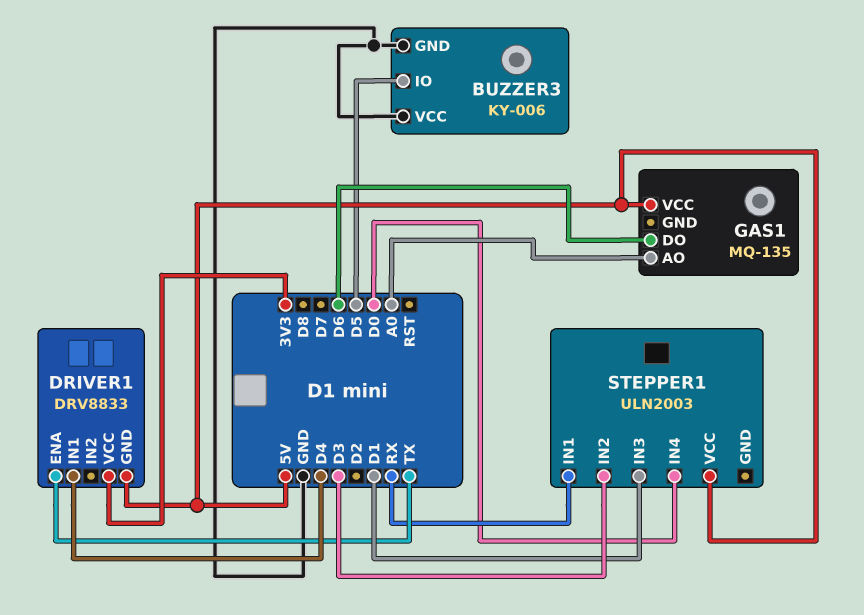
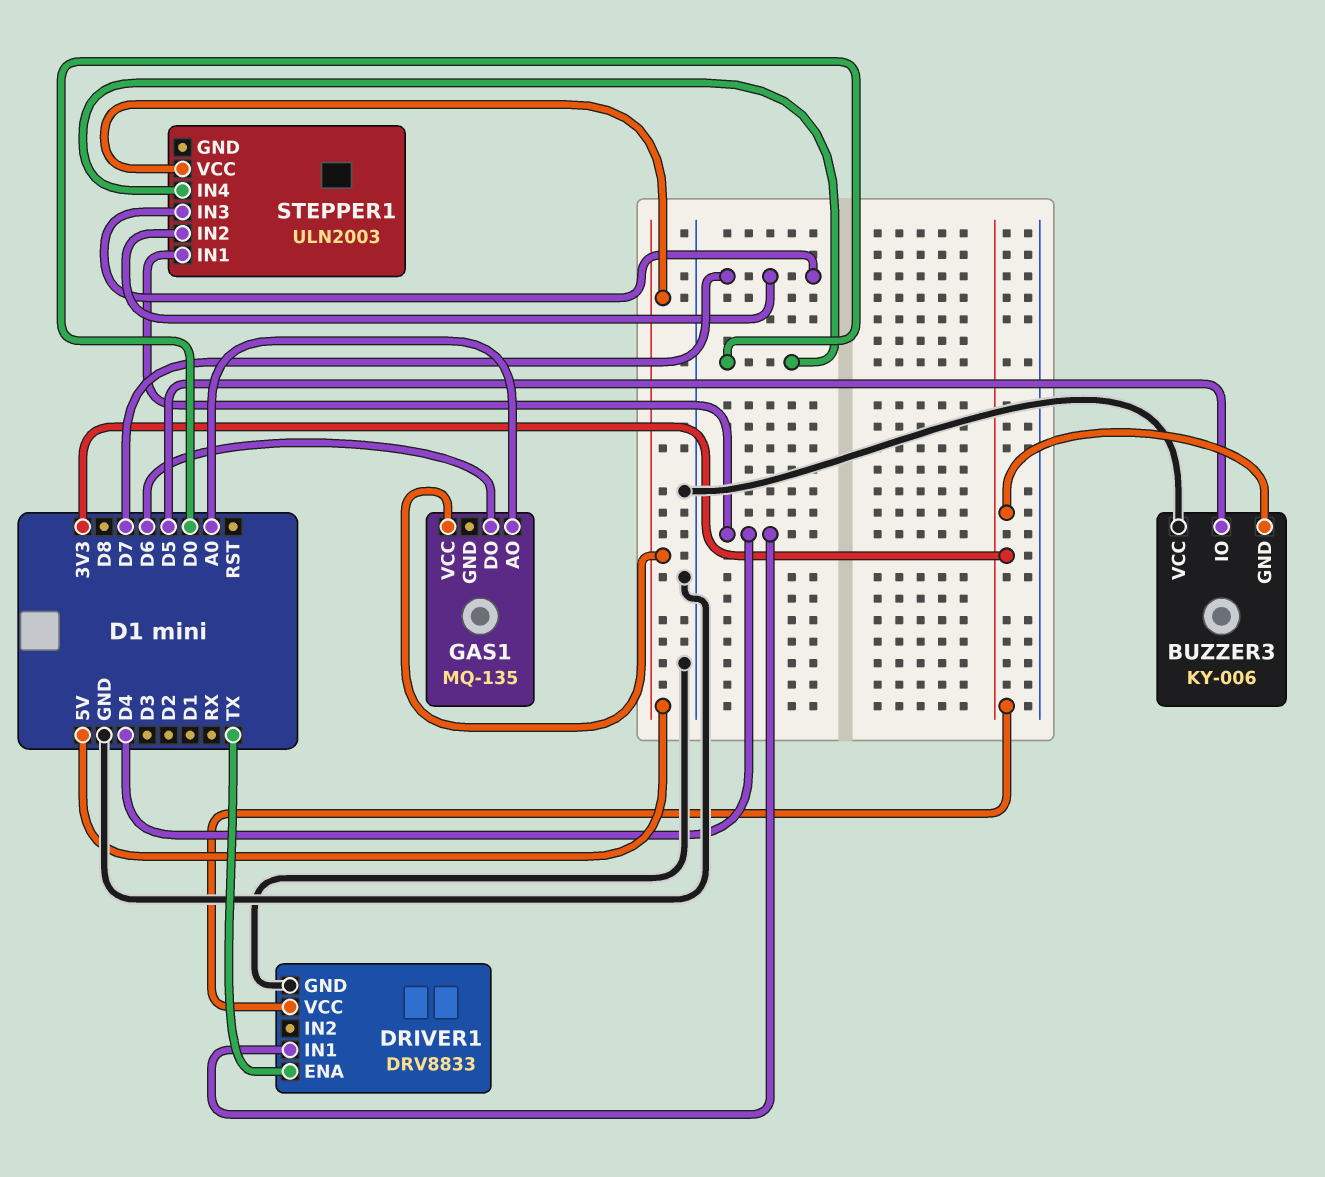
BUZZER3 pin GND: GND -> 3V3
DRIVER1 pin GND: 5V -> GND
STEPPER1 pin IN1: RX -> D4
STEPPER1 pin IN2: D3 -> D7
STEPPER1 pin IN3: D1 -> D7

